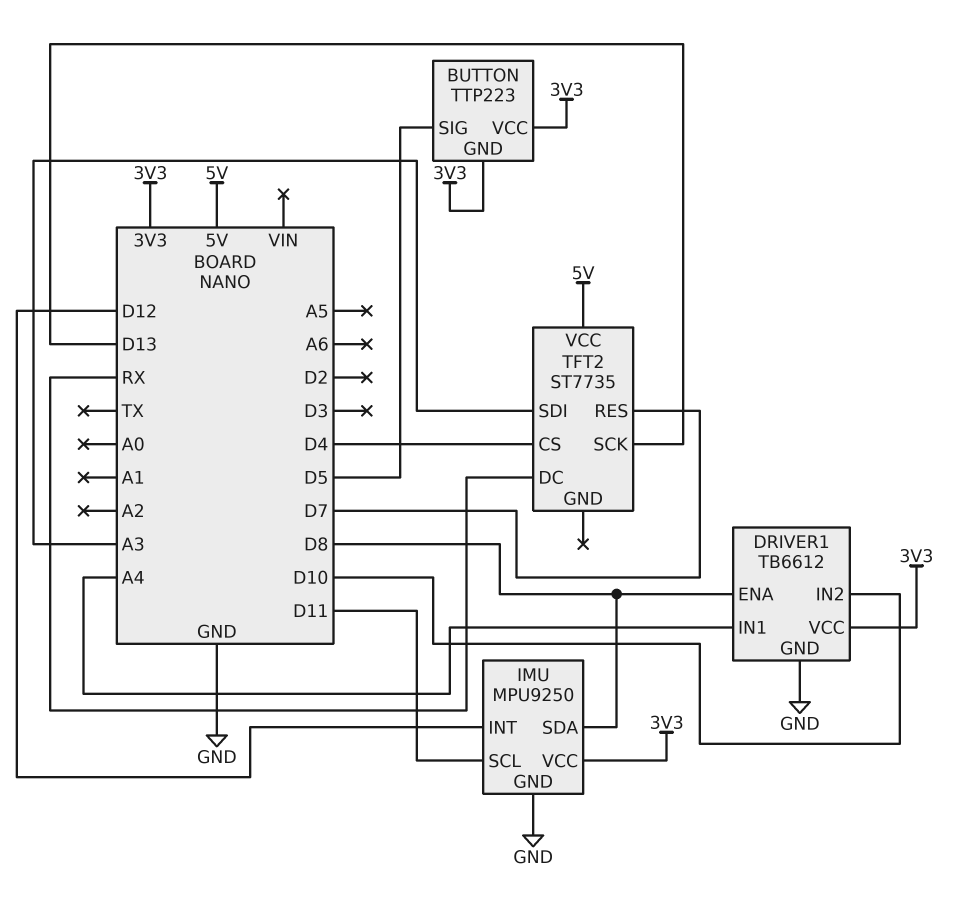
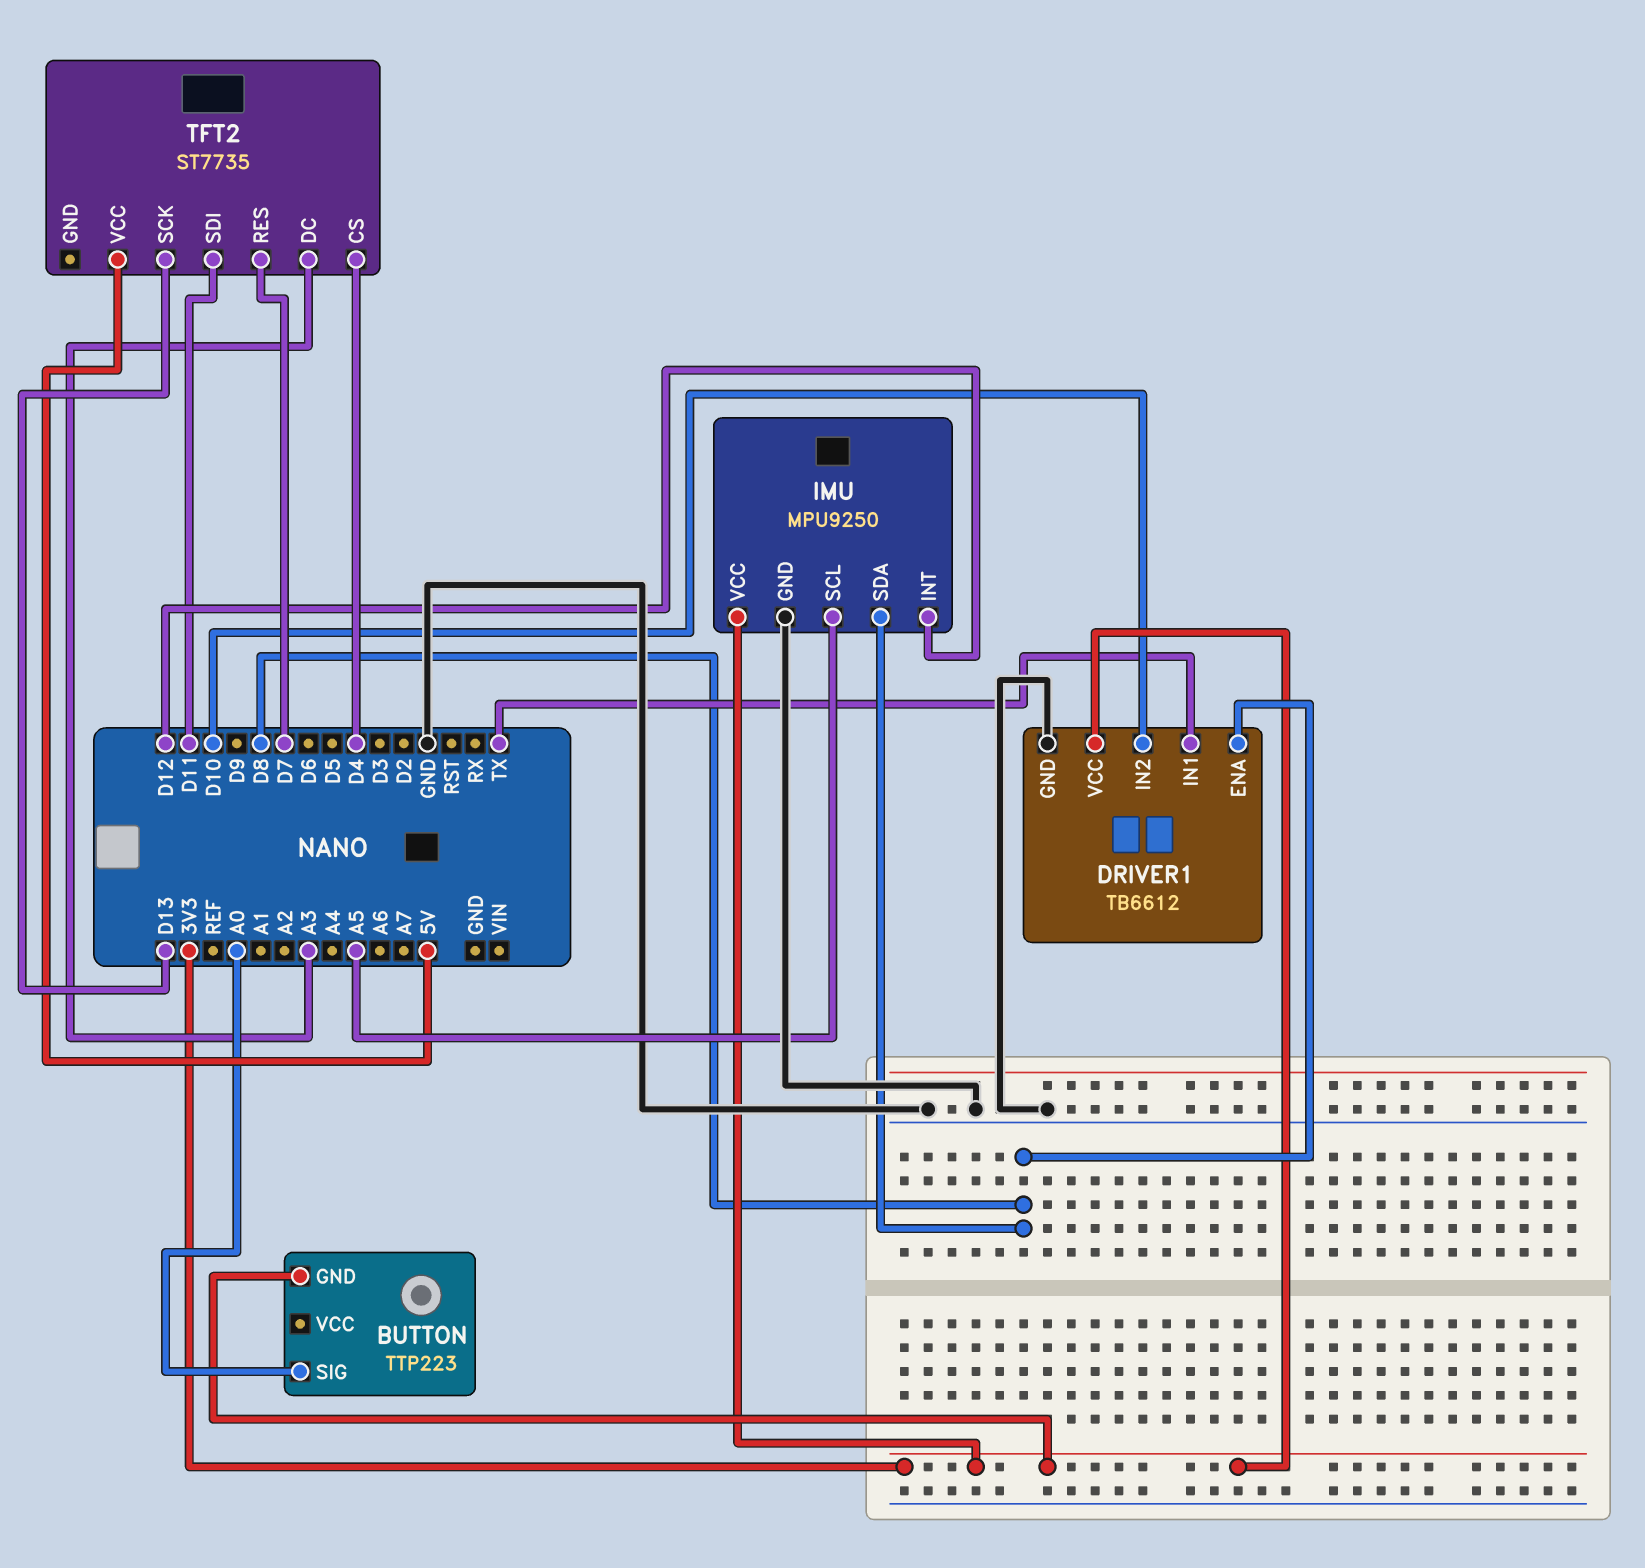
BUTTON pin SIG: D5 -> A0
BUTTON pin VCC: 3V3 -> none
DRIVER1 pin IN1: A4 -> TX
IMU pin SCL: D11 -> A5
TFT2 pin DC: RX -> A3
TFT2 pin SDI: A3 -> D11

